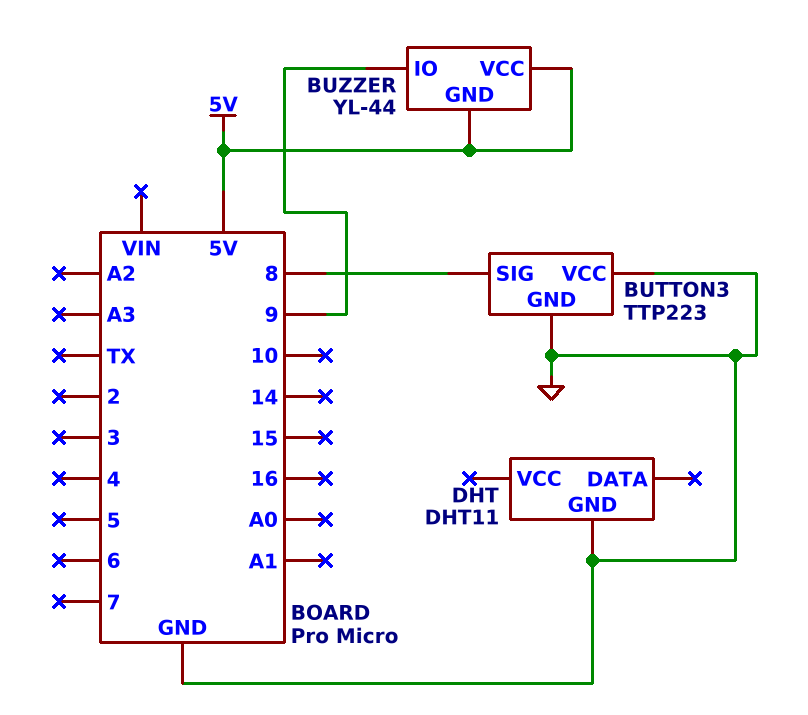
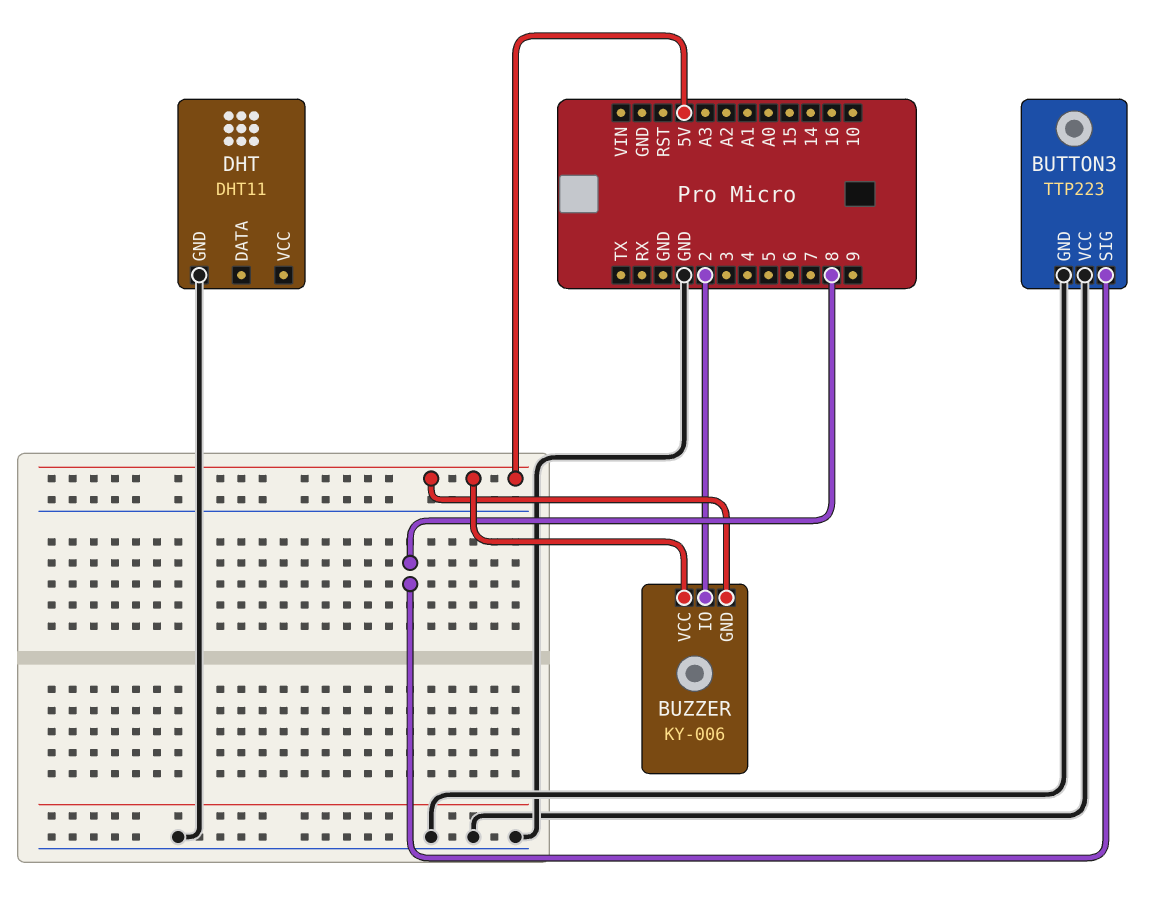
BUZZER: YL-44 -> KY-006
BUZZER pin IO: 9 -> 2

